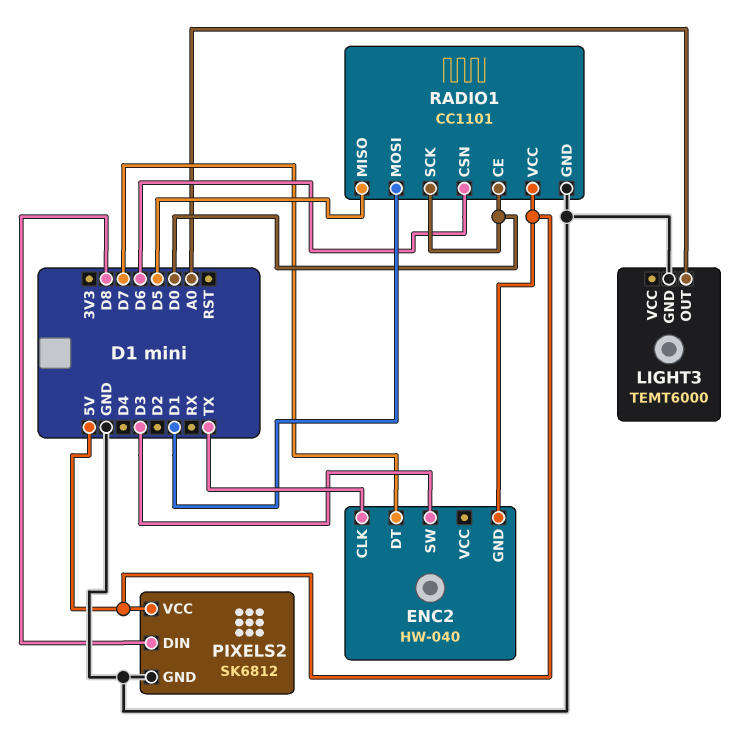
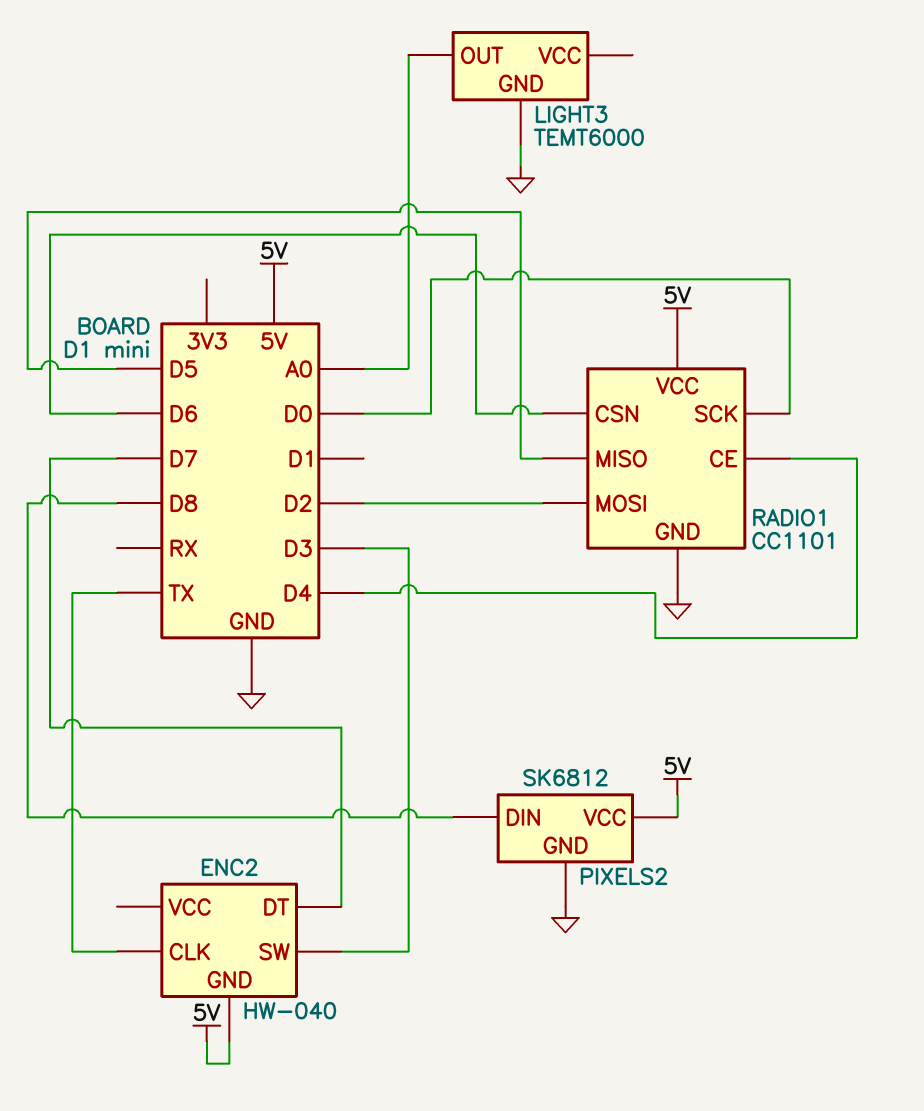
RADIO1 pin CE: D0 -> D4
RADIO1 pin MOSI: D1 -> D2

